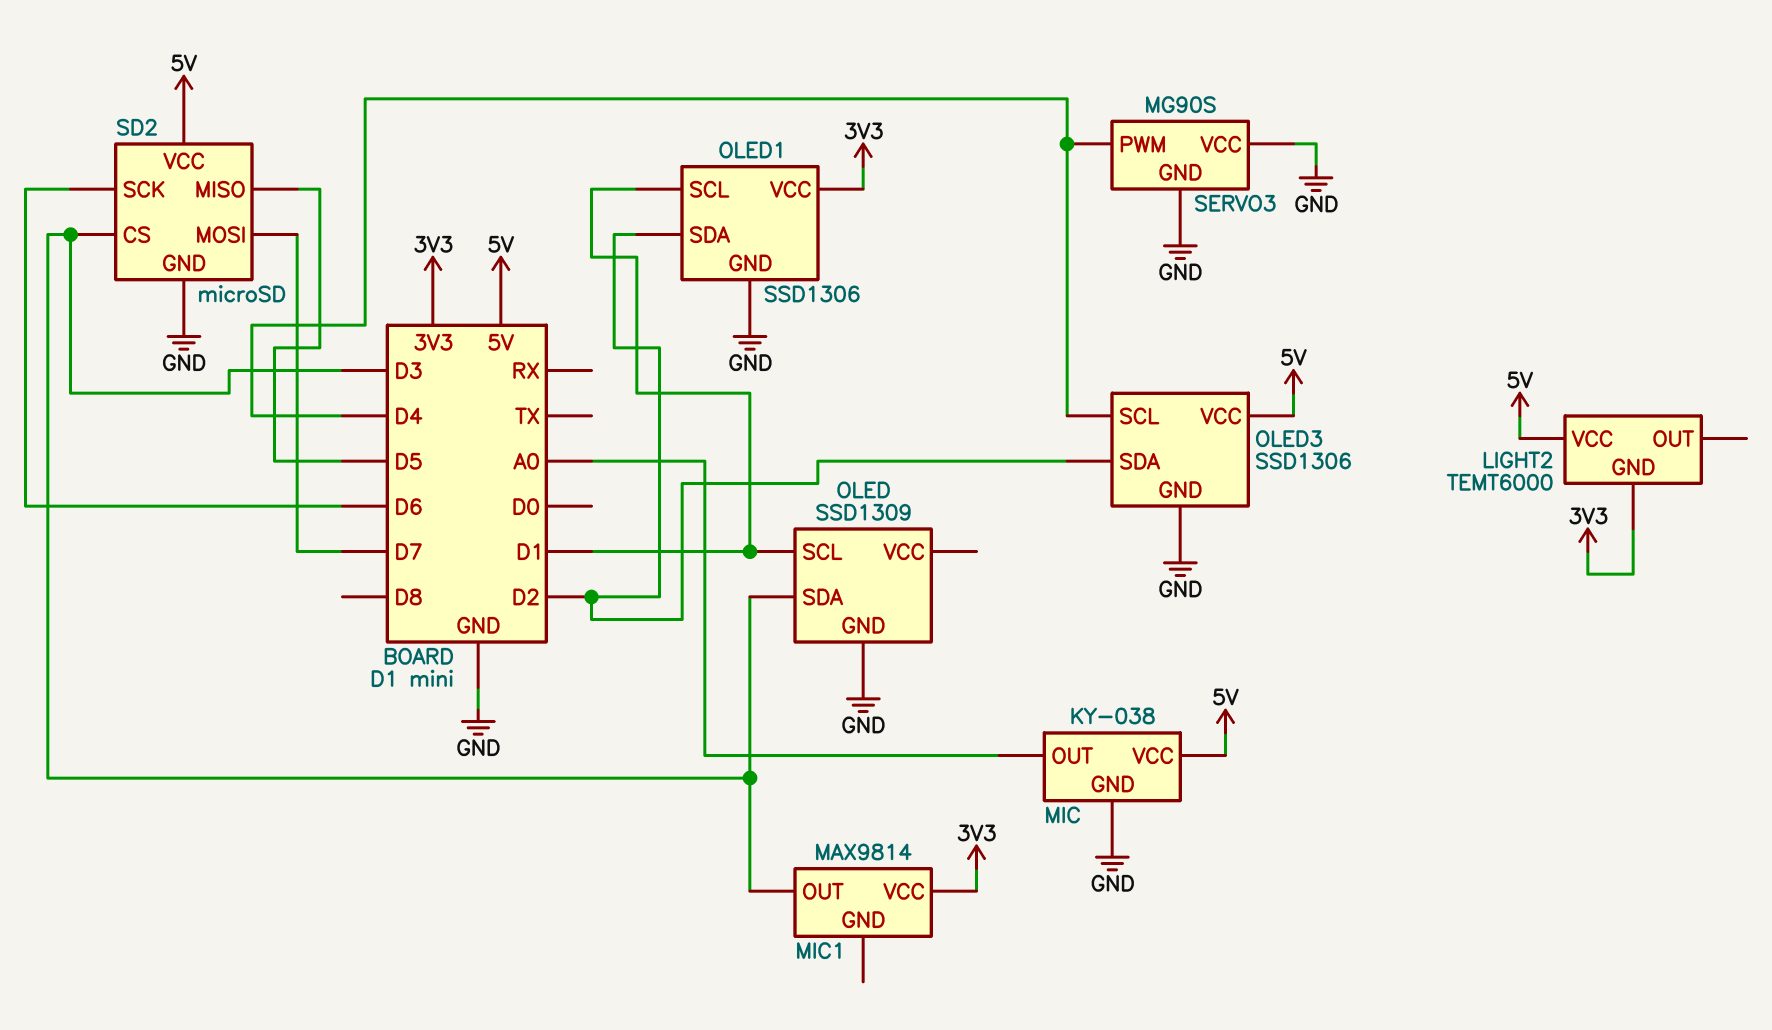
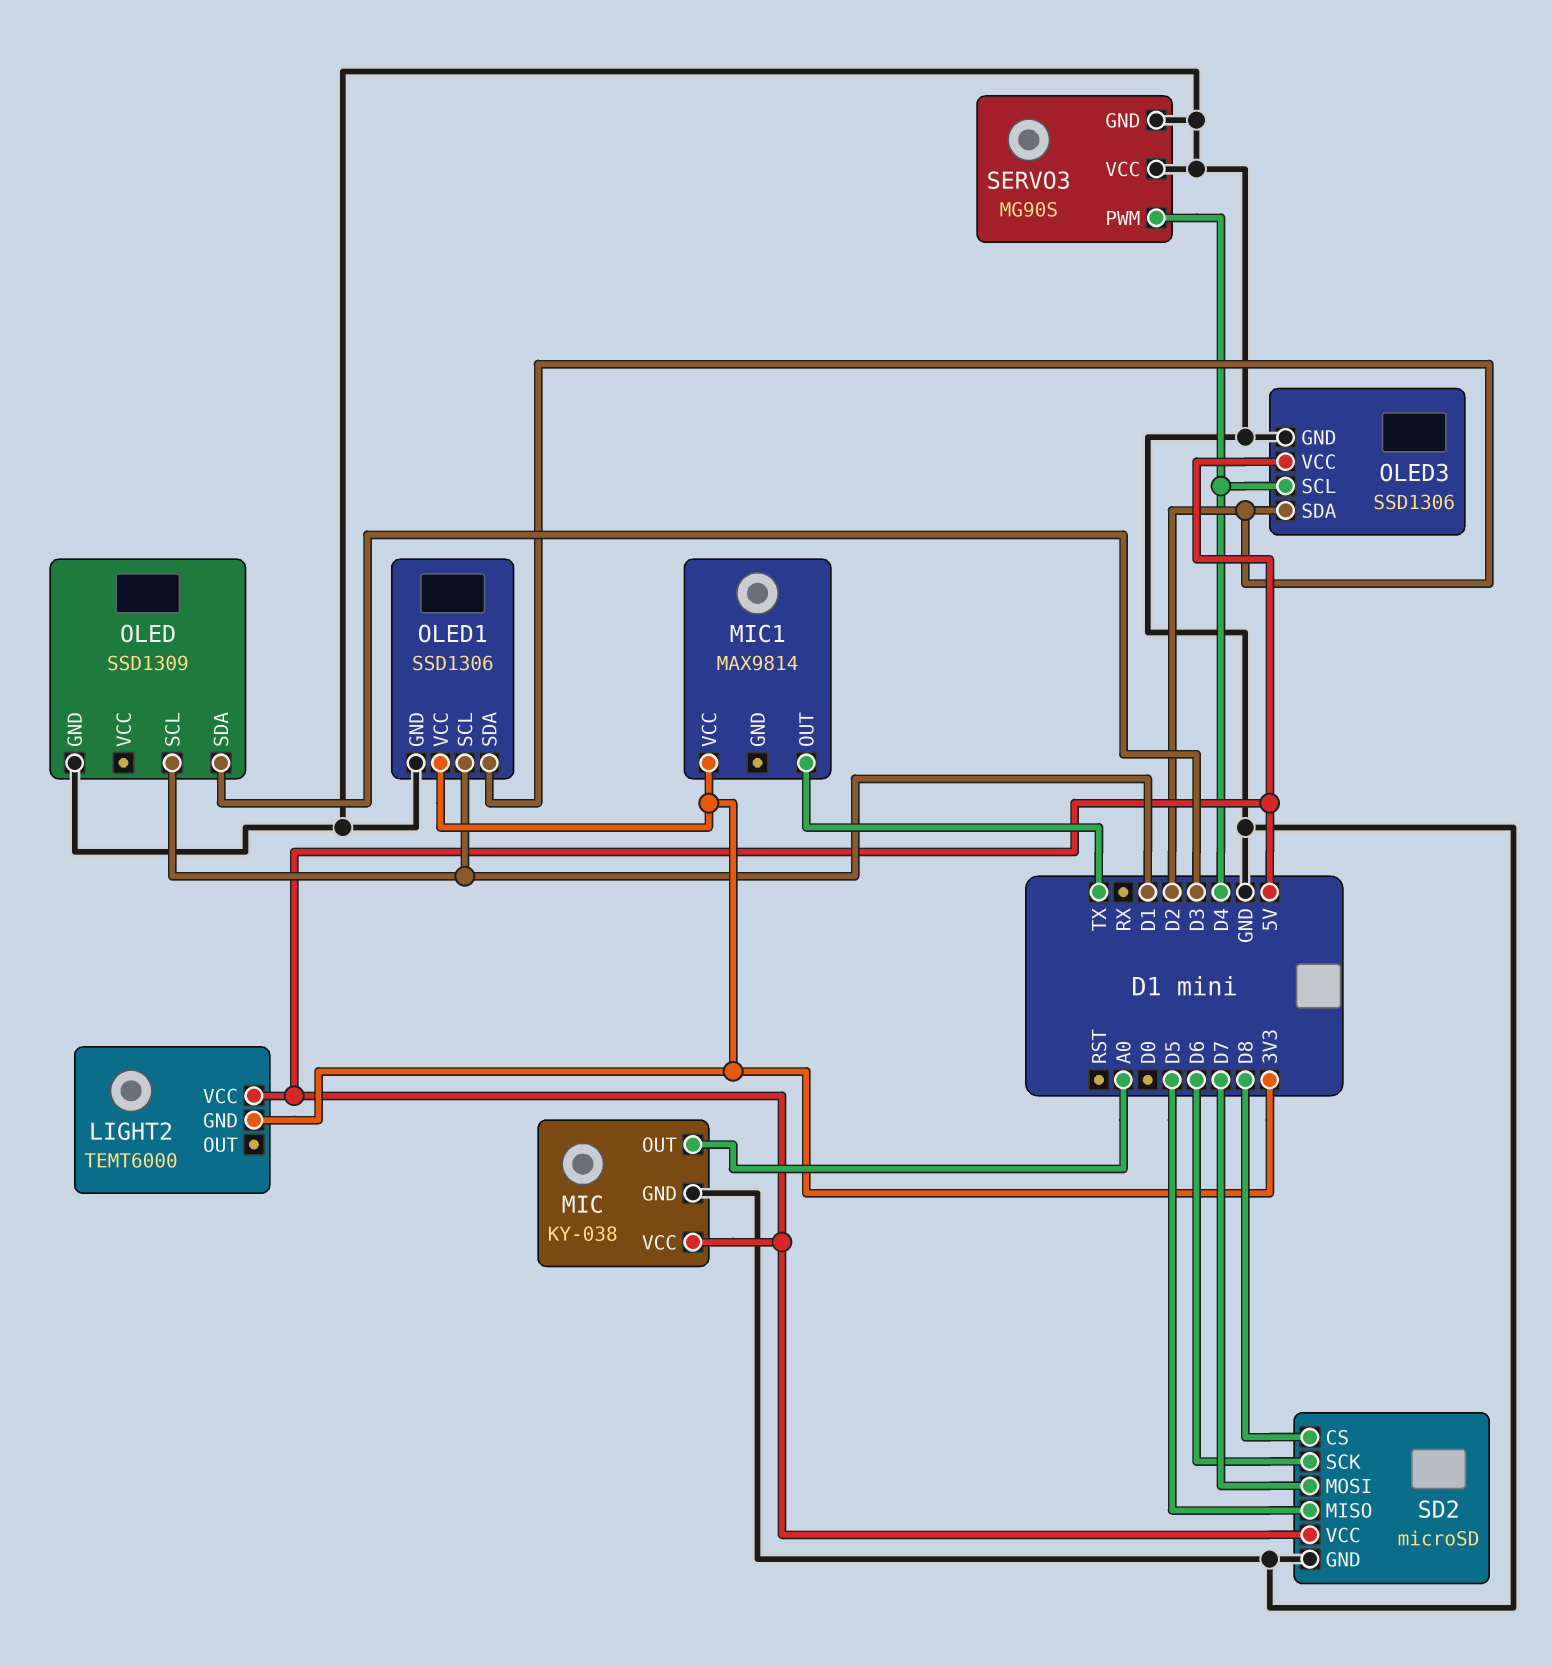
MIC1 pin OUT: D3 -> TX
SD2 pin CS: D3 -> D8

